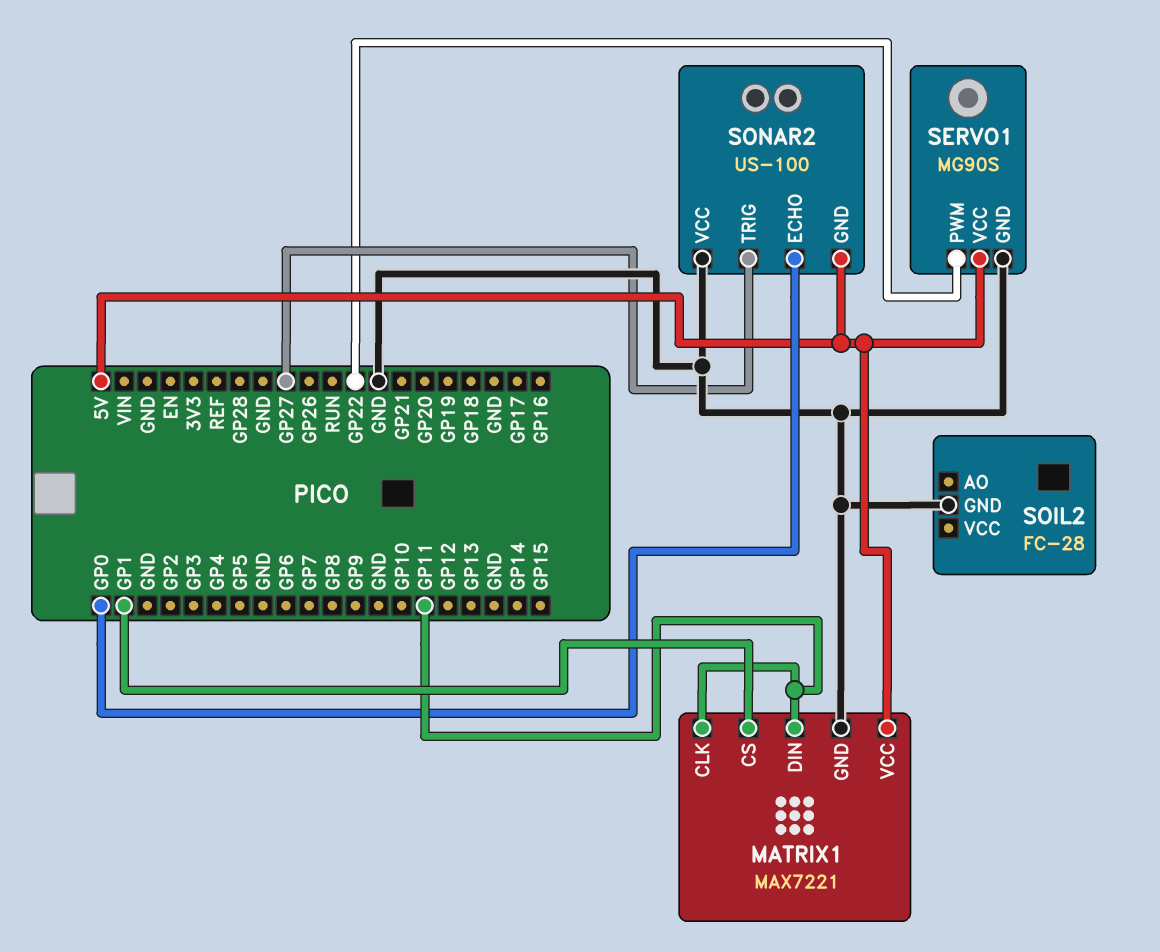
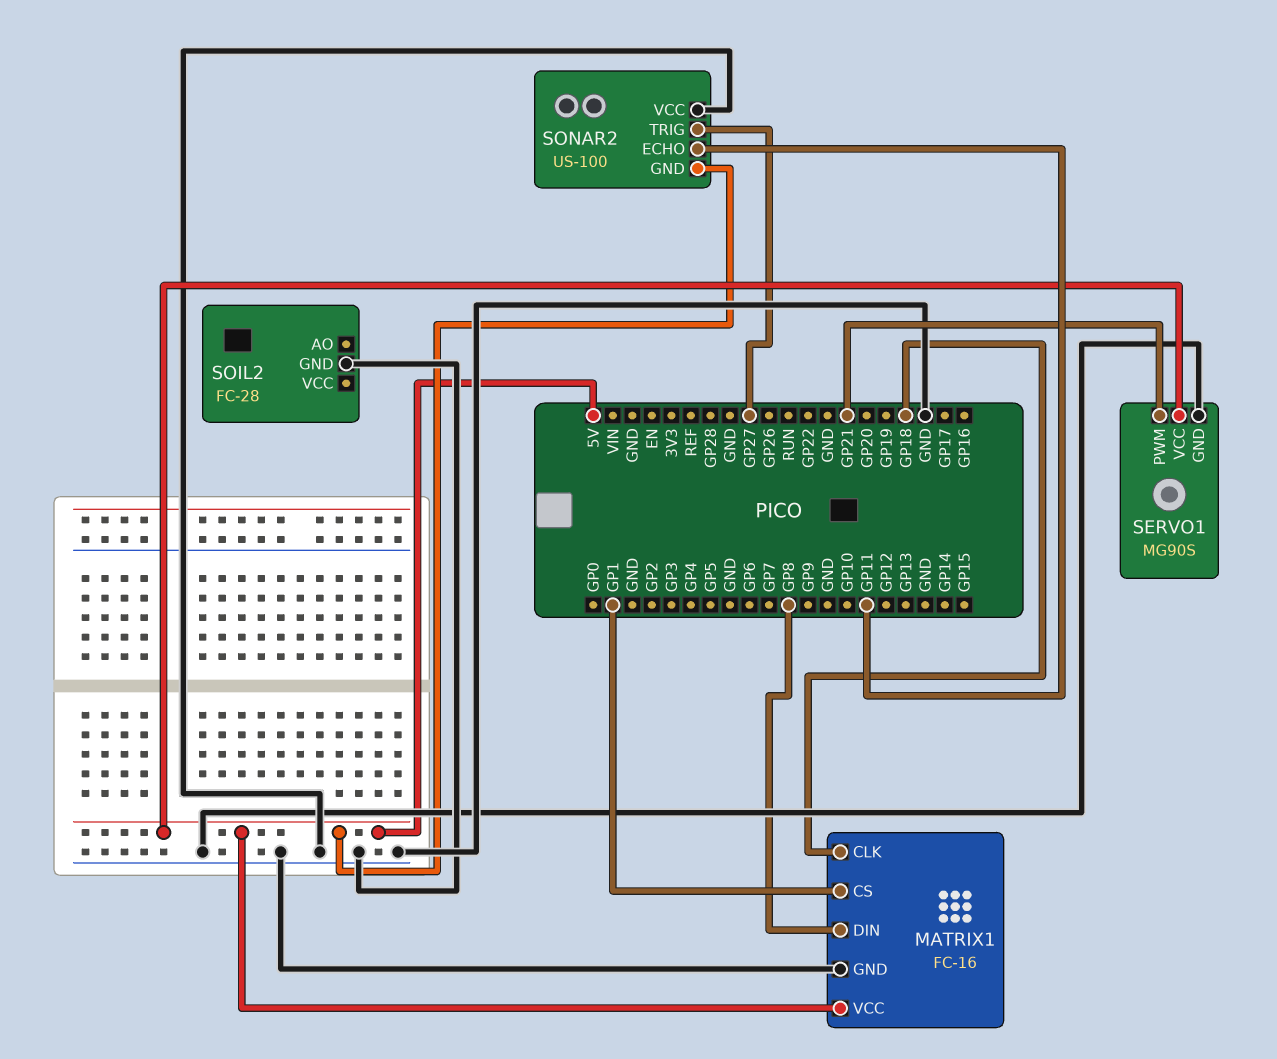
MATRIX1: MAX7221 -> FC-16
MATRIX1 pin CLK: GP11 -> GP18
MATRIX1 pin DIN: GP11 -> GP8
SERVO1 pin PWM: GP22 -> GP21
SONAR2 pin ECHO: GP0 -> GP11

